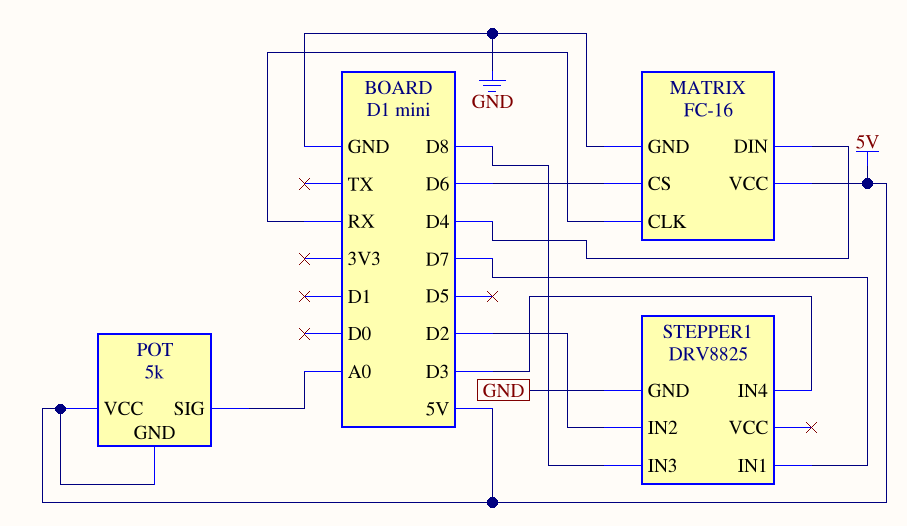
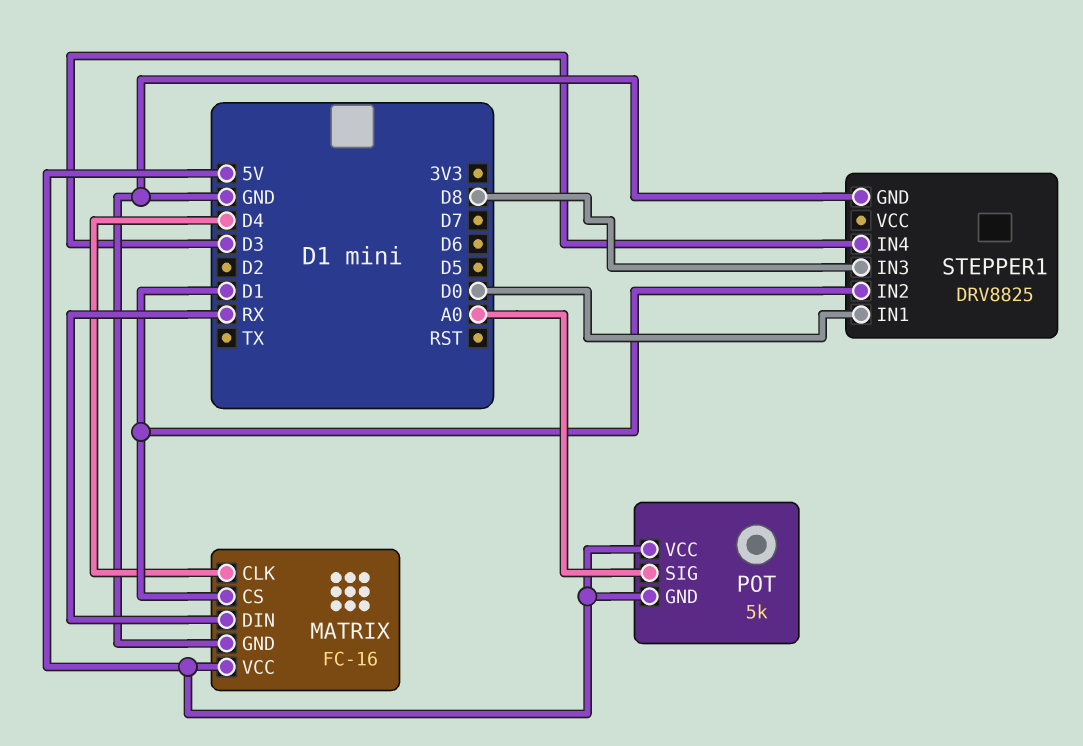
MATRIX pin CLK: RX -> D4
MATRIX pin CS: D6 -> D1
MATRIX pin DIN: D4 -> RX
STEPPER1 pin IN1: D7 -> D0
STEPPER1 pin IN2: D2 -> D1

